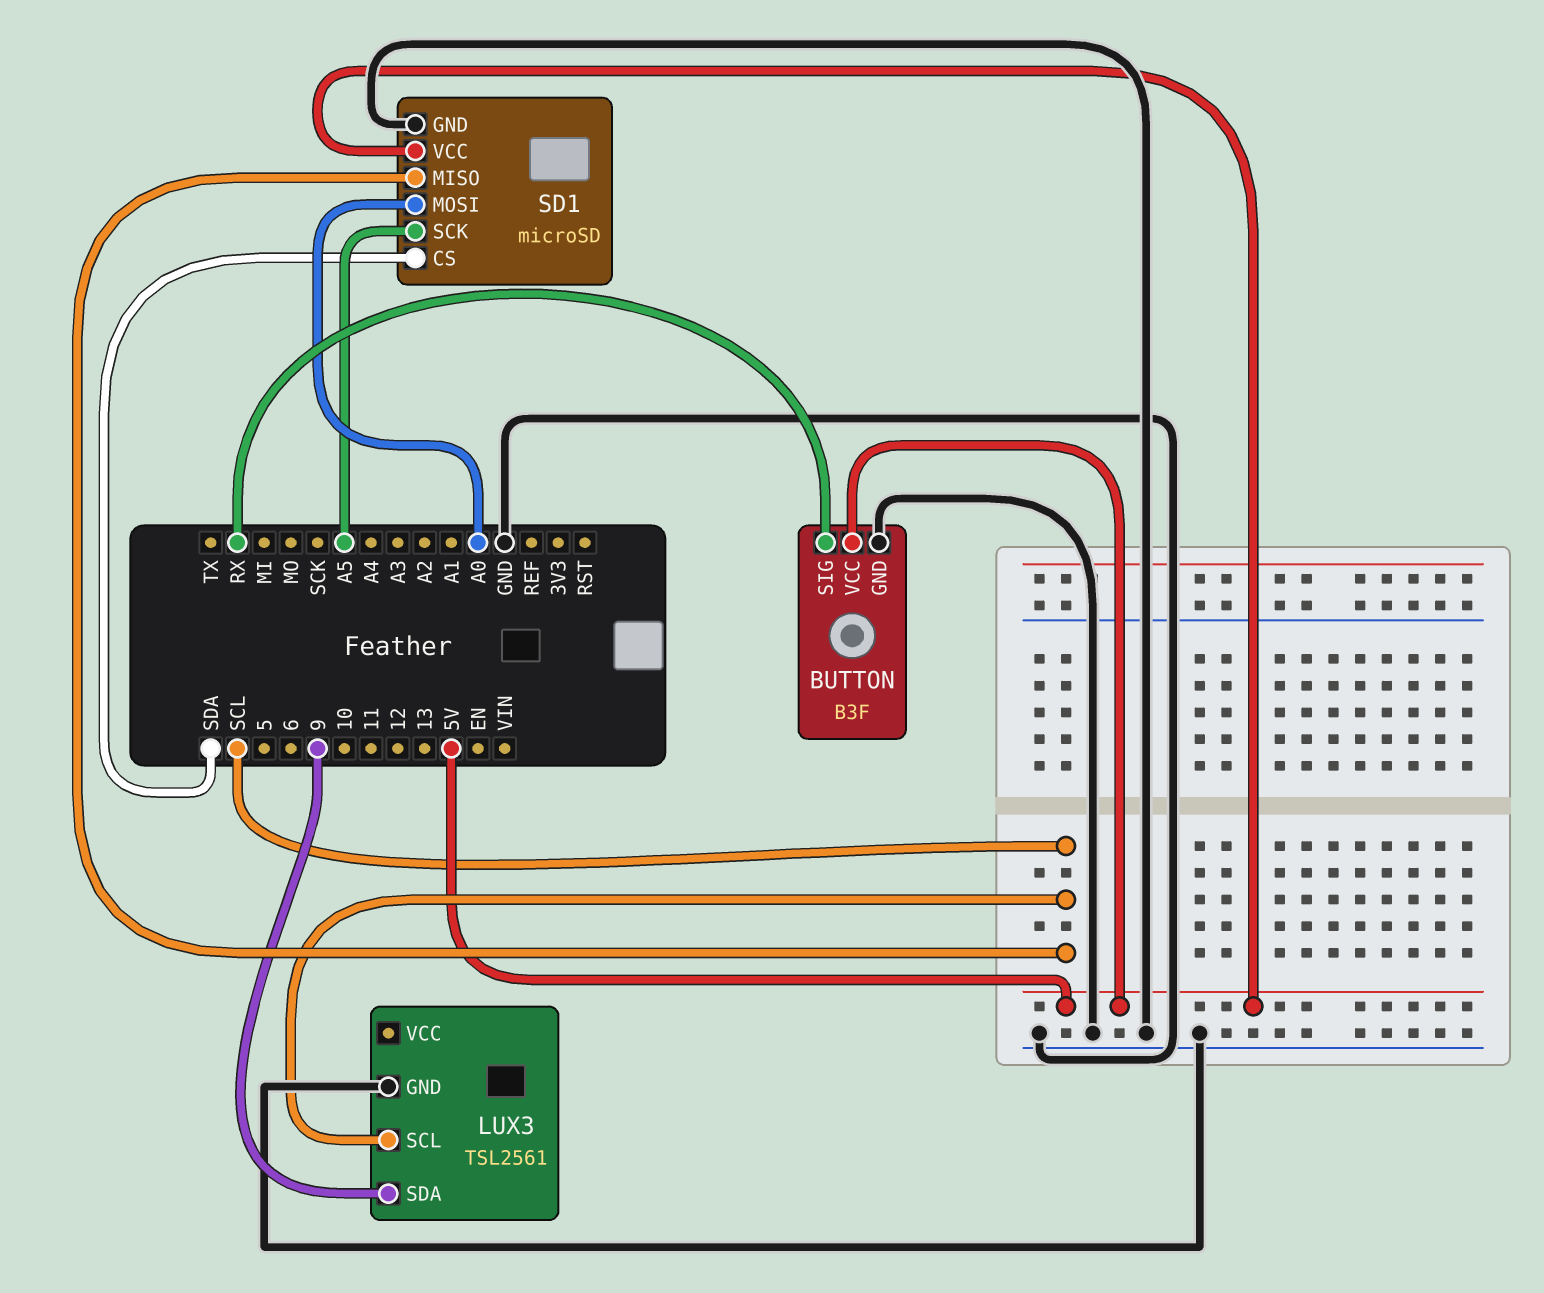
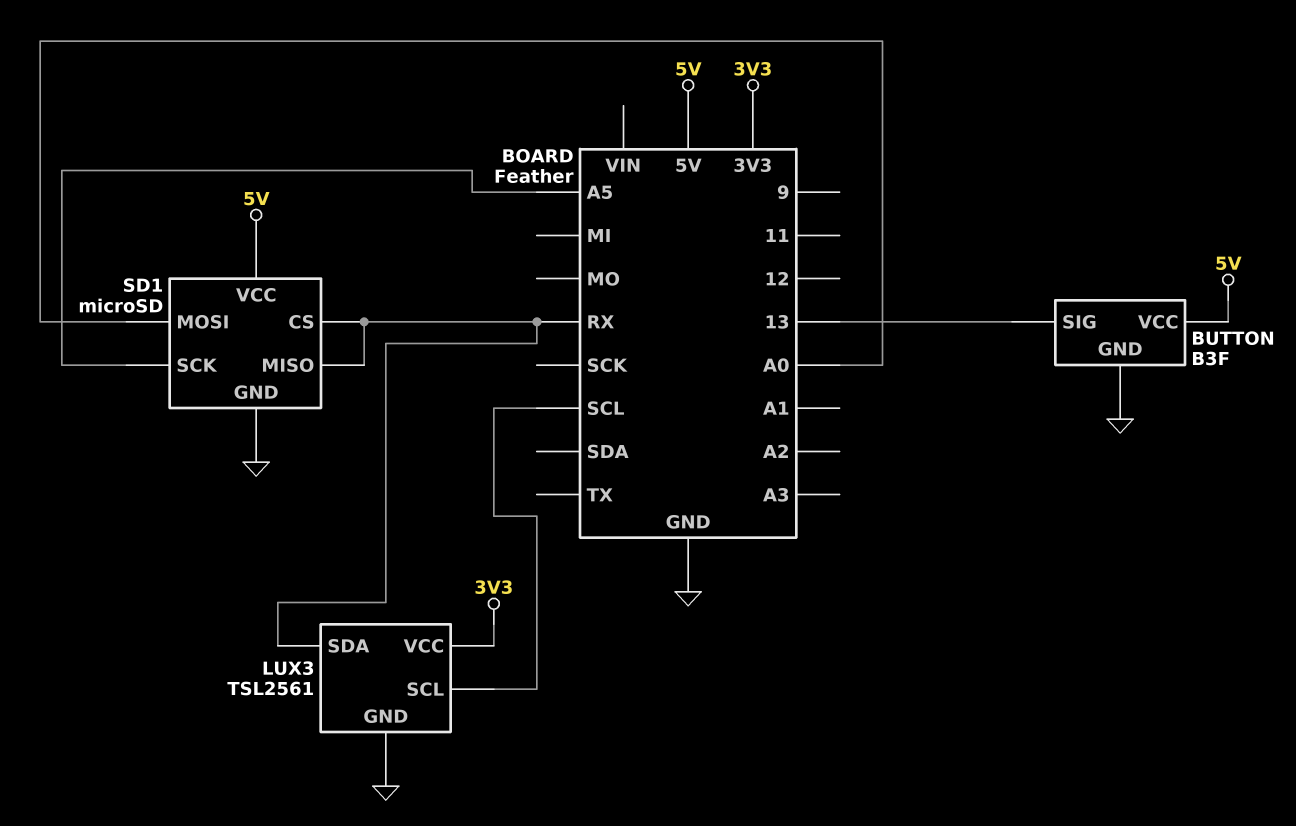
BUTTON pin SIG: RX -> 13
LUX3 pin SDA: 9 -> RX
LUX3 pin VCC: none -> 3V3
SD1 pin CS: SDA -> RX
SD1 pin MISO: SCL -> RX

